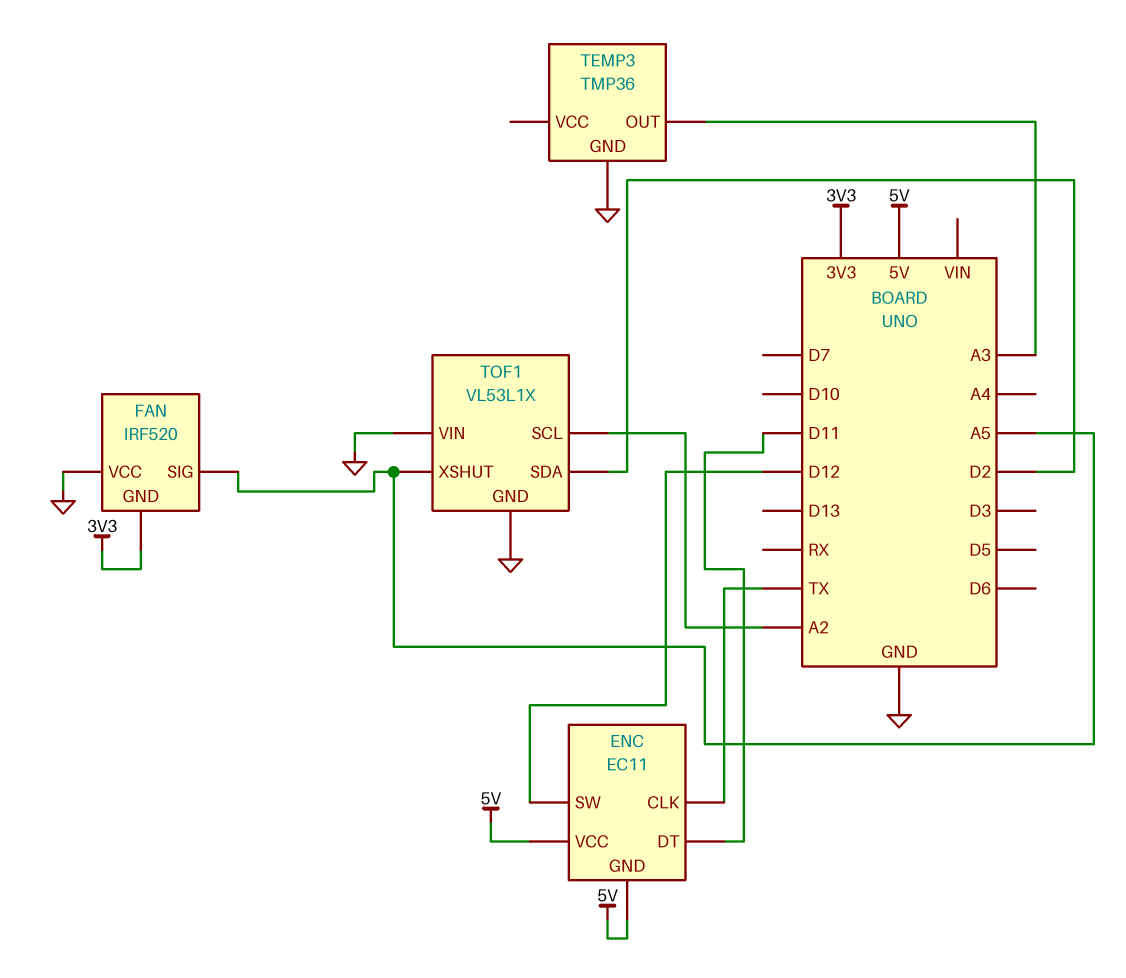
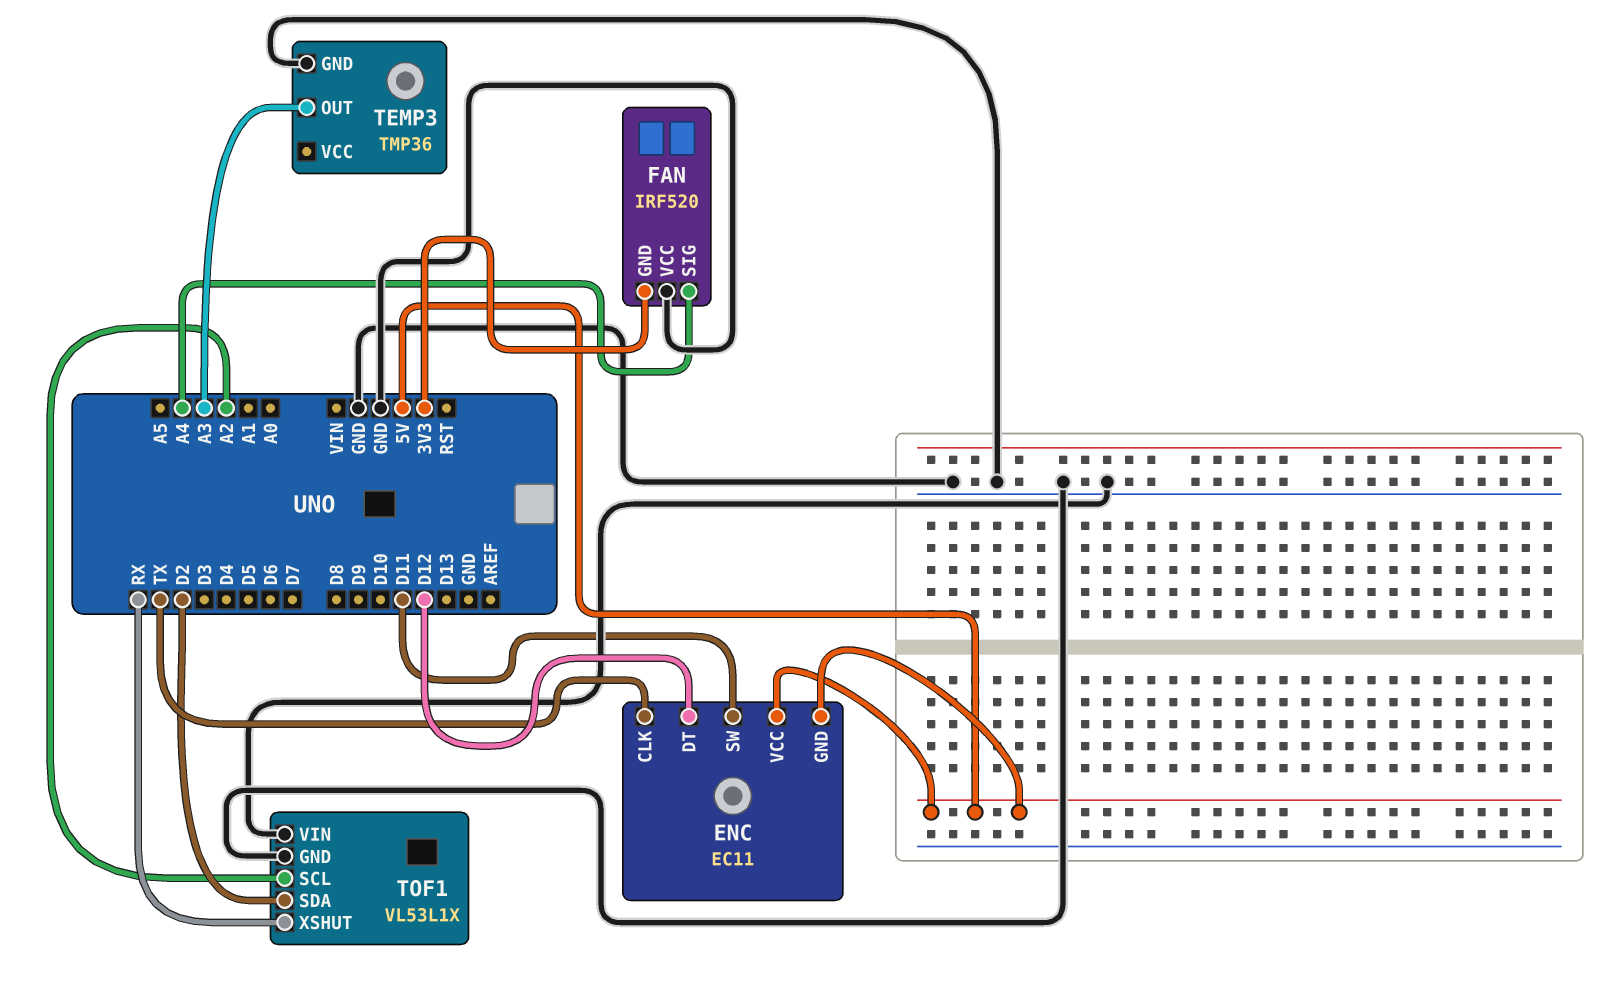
ENC pin DT: D11 -> D12
ENC pin SW: D12 -> D11
FAN pin SIG: A5 -> A4
TOF1 pin XSHUT: A5 -> RX

